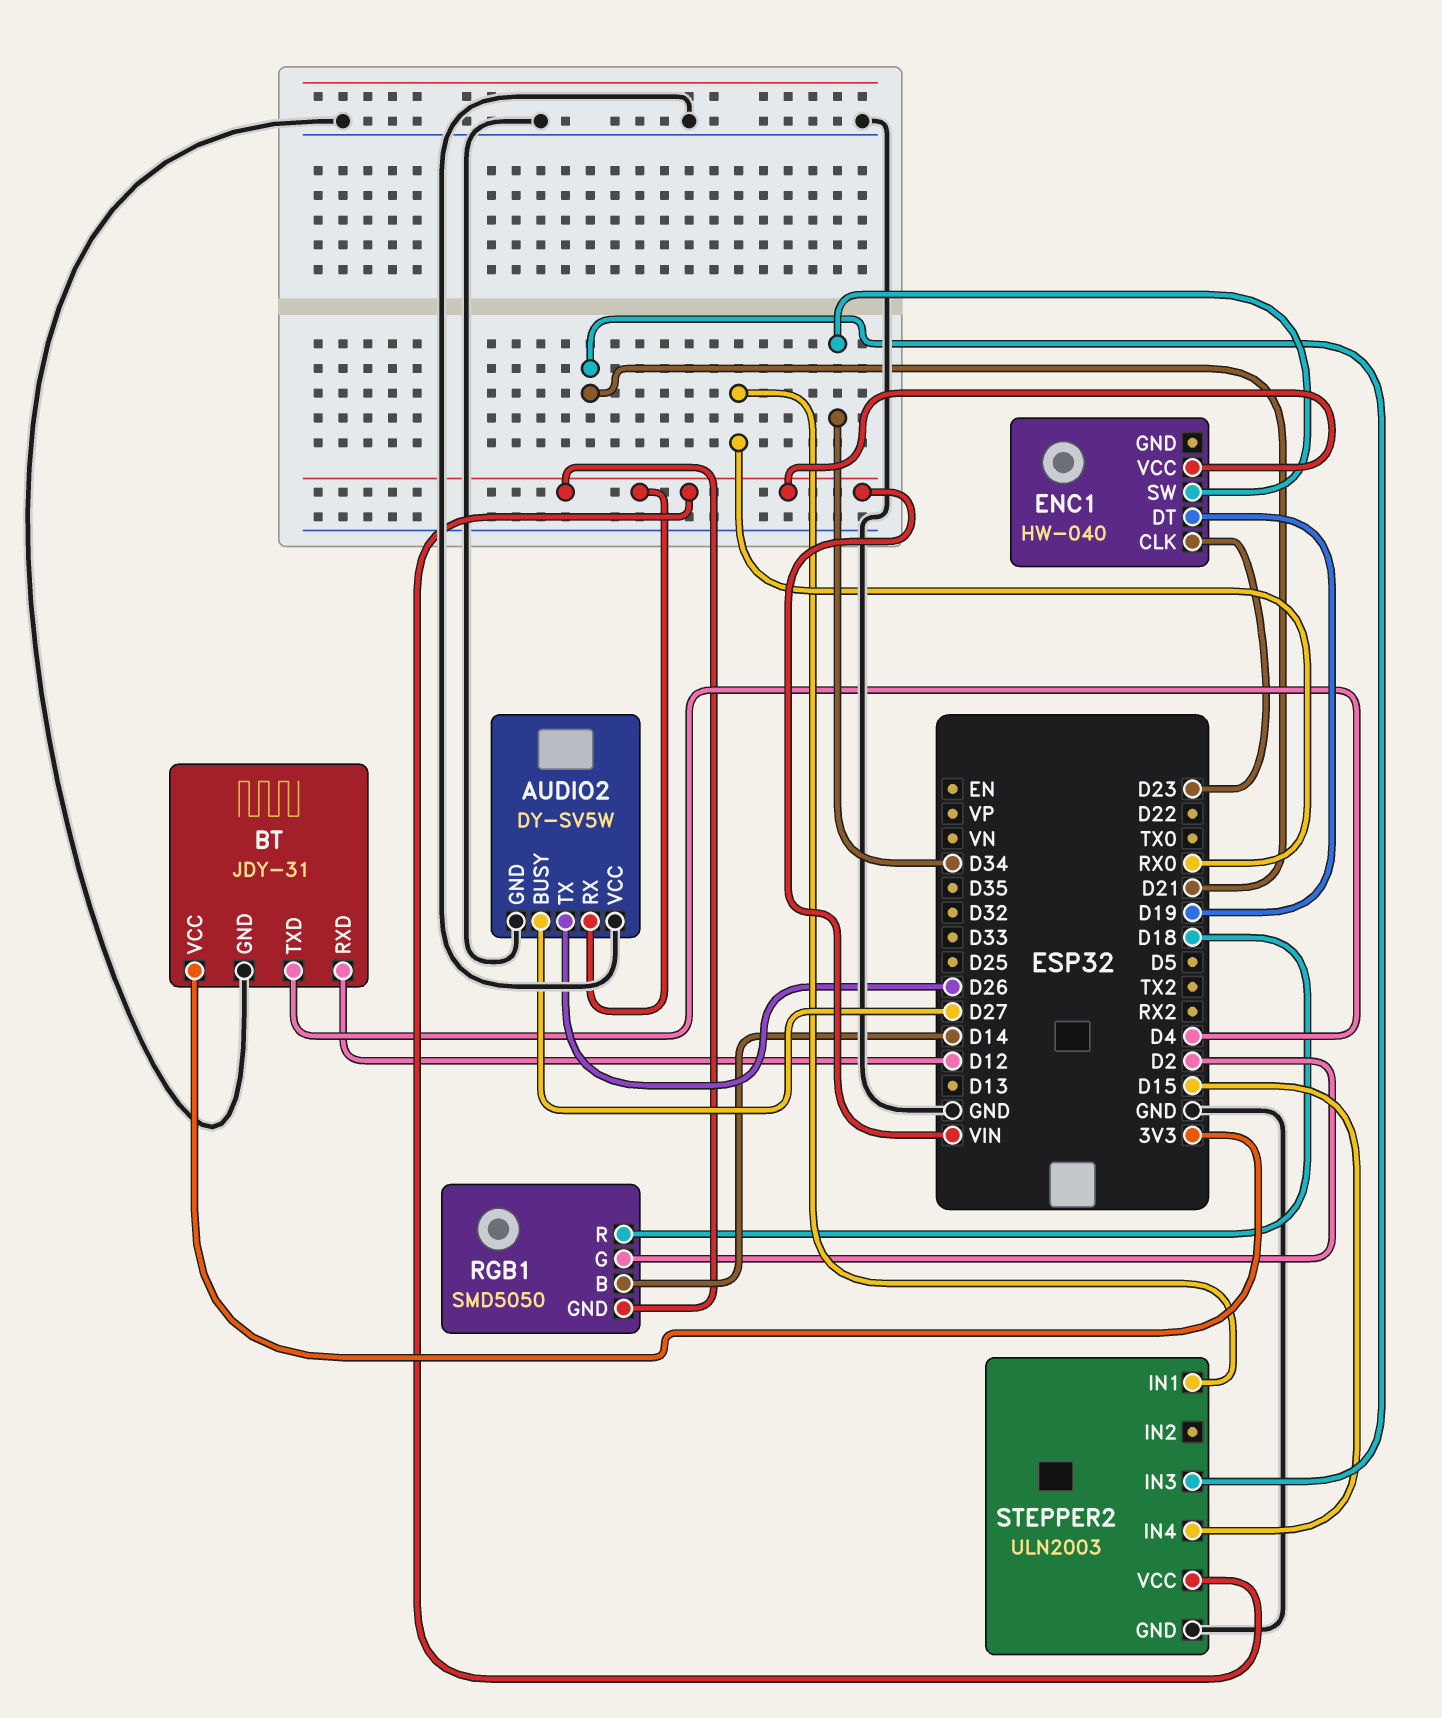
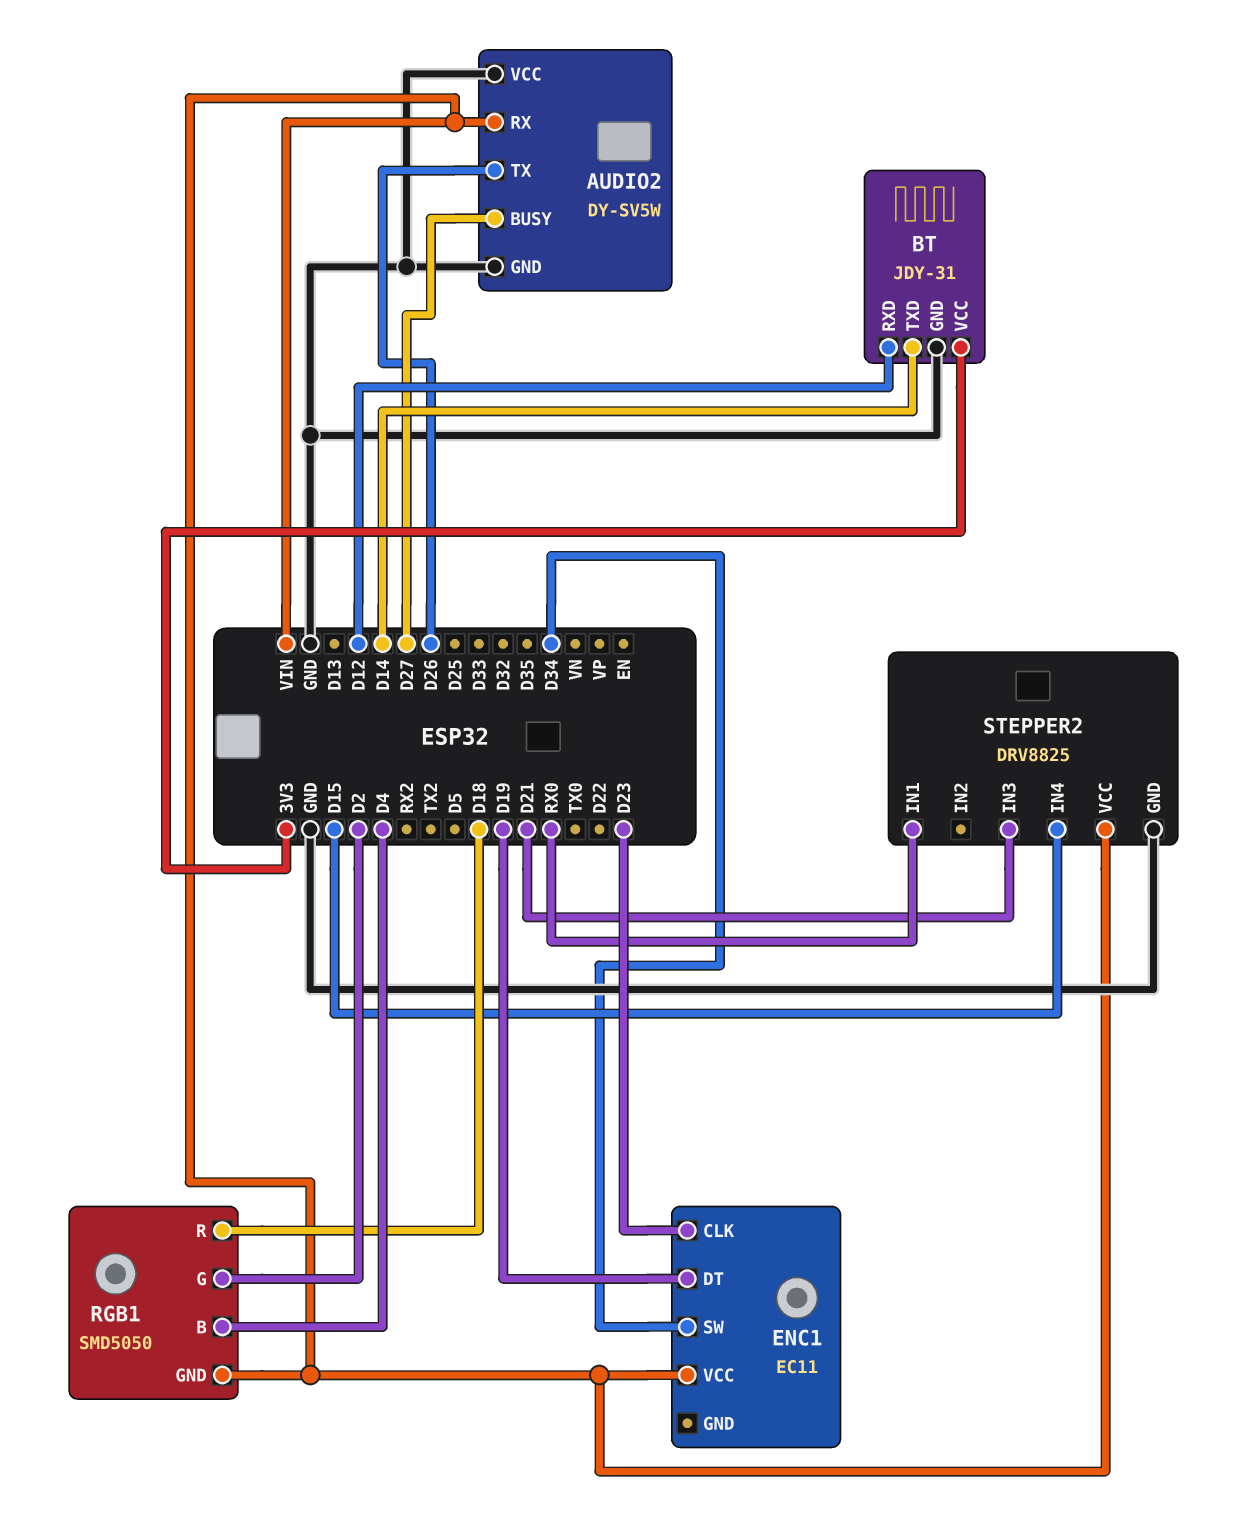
BT pin TXD: D4 -> D14
ENC1: HW-040 -> EC11
RGB1 pin B: D14 -> D4
STEPPER2: ULN2003 -> DRV8825

